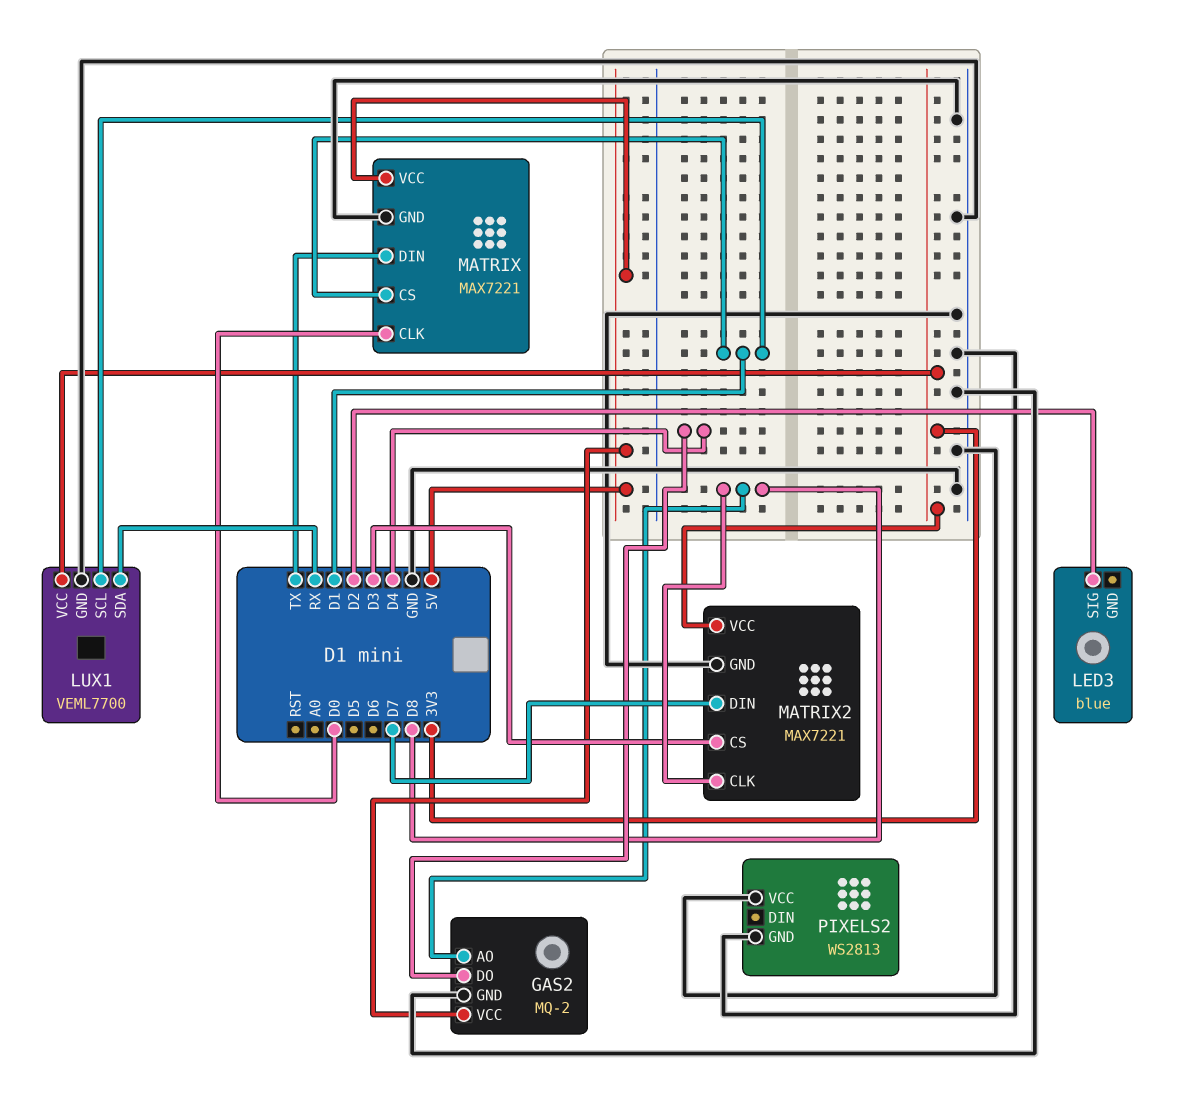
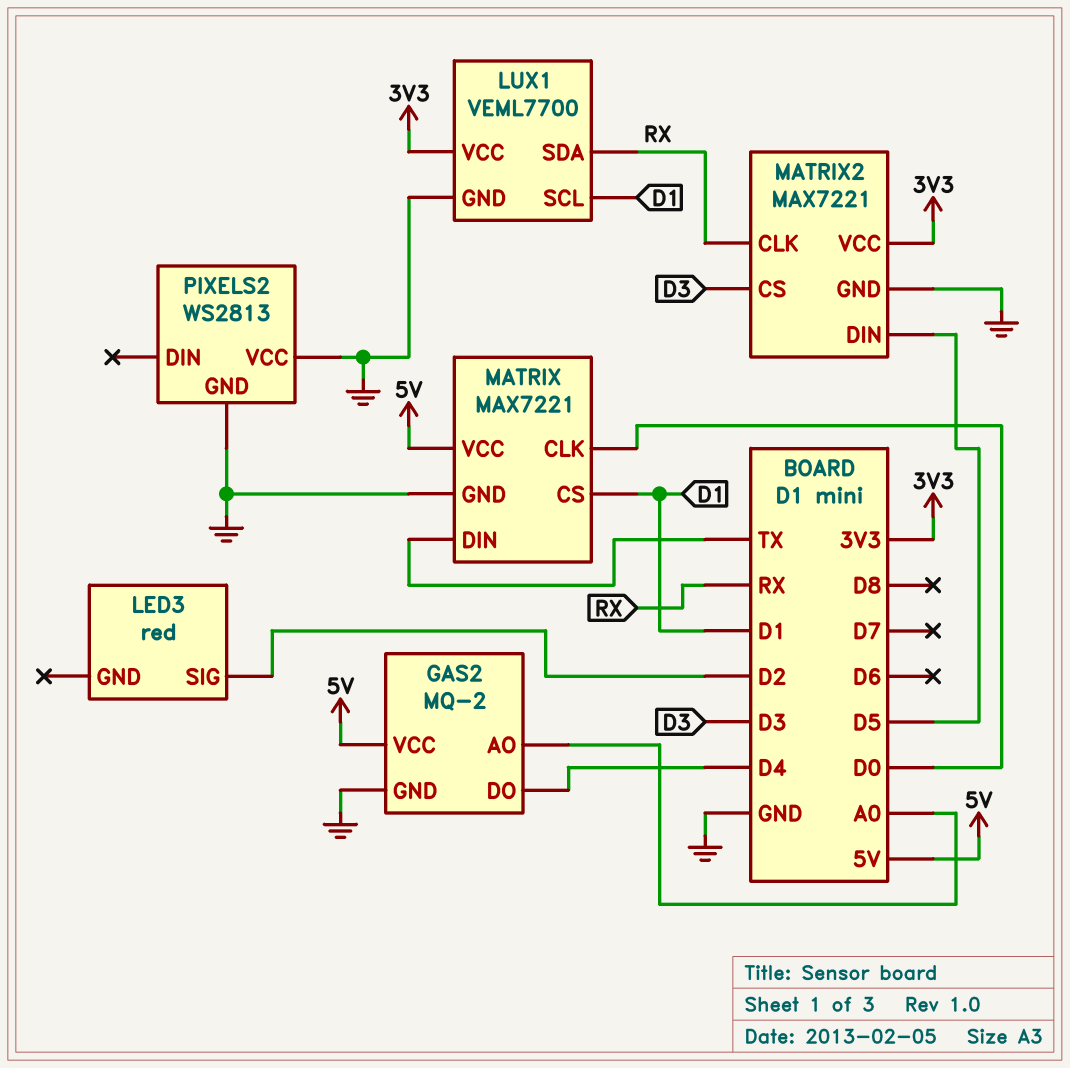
GAS2 pin AO: D8 -> A0
LED3: blue -> red
MATRIX2 pin CLK: D8 -> RX
MATRIX2 pin DIN: D7 -> D5

